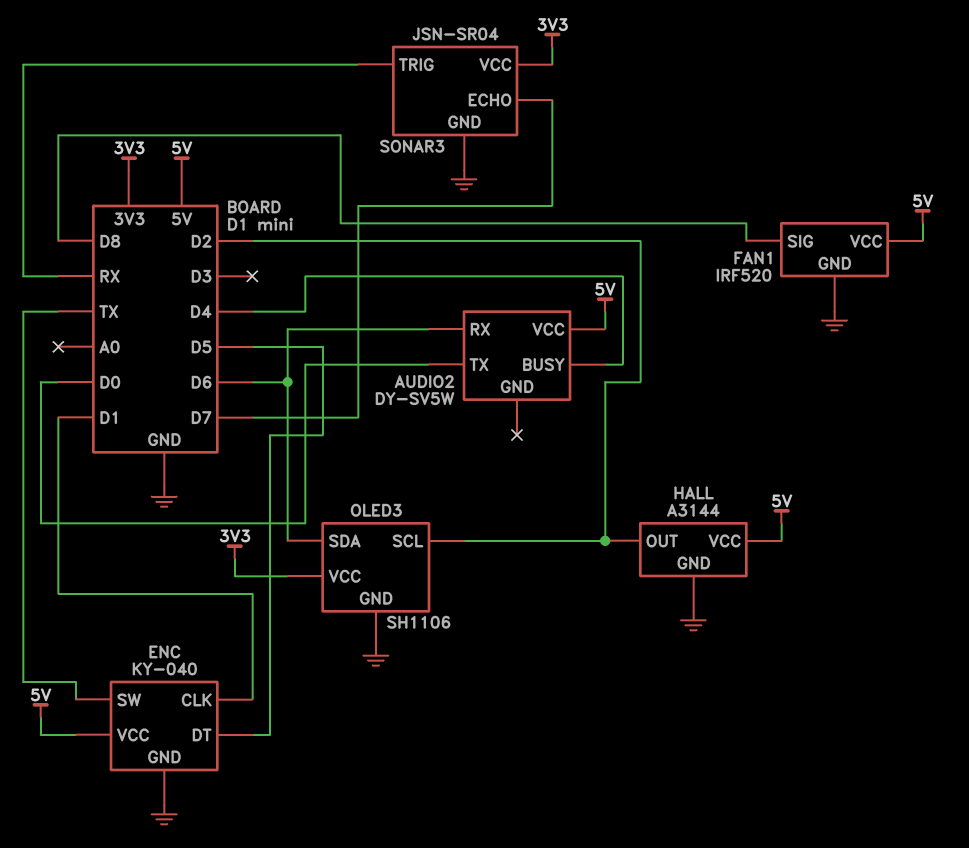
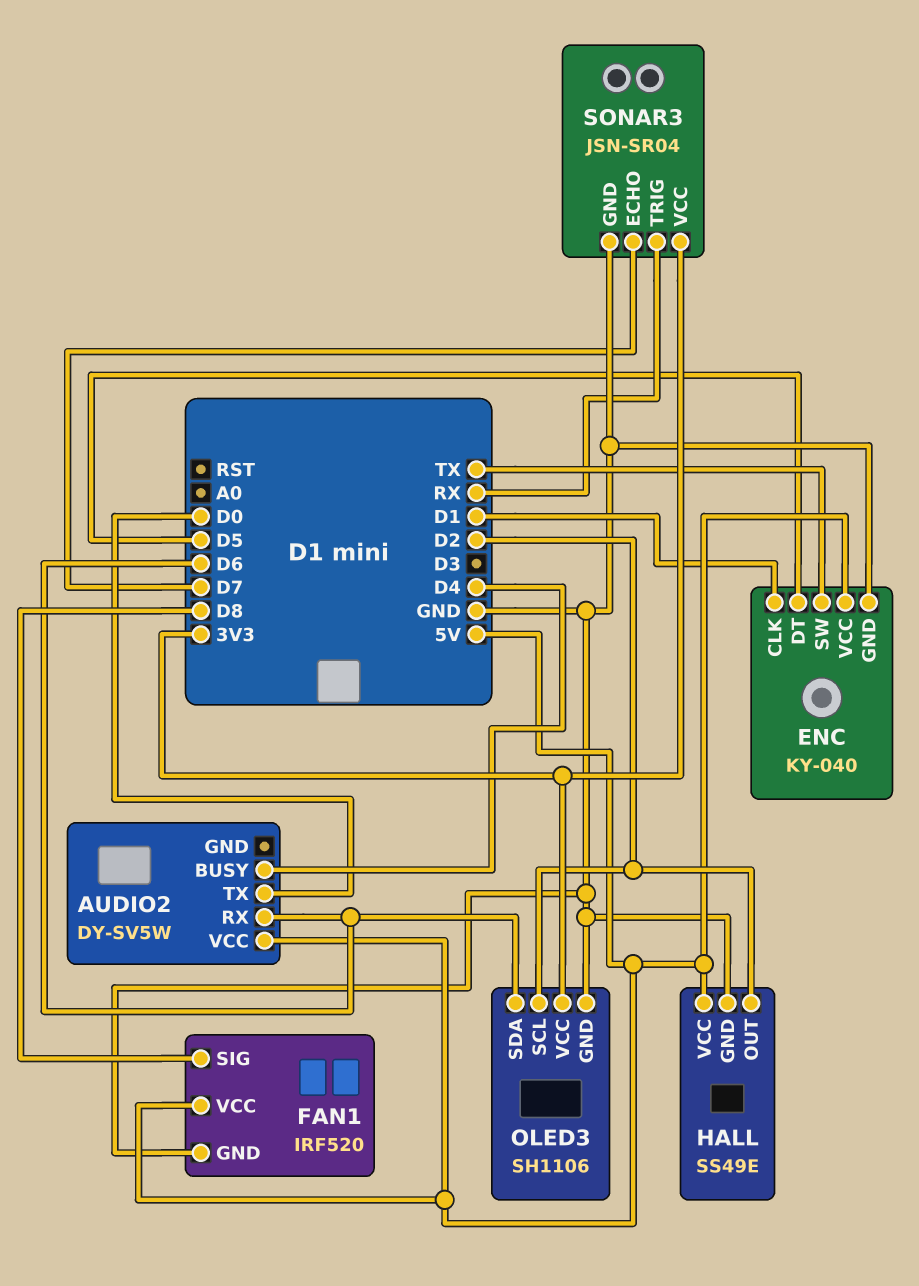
HALL: A3144 -> SS49E

